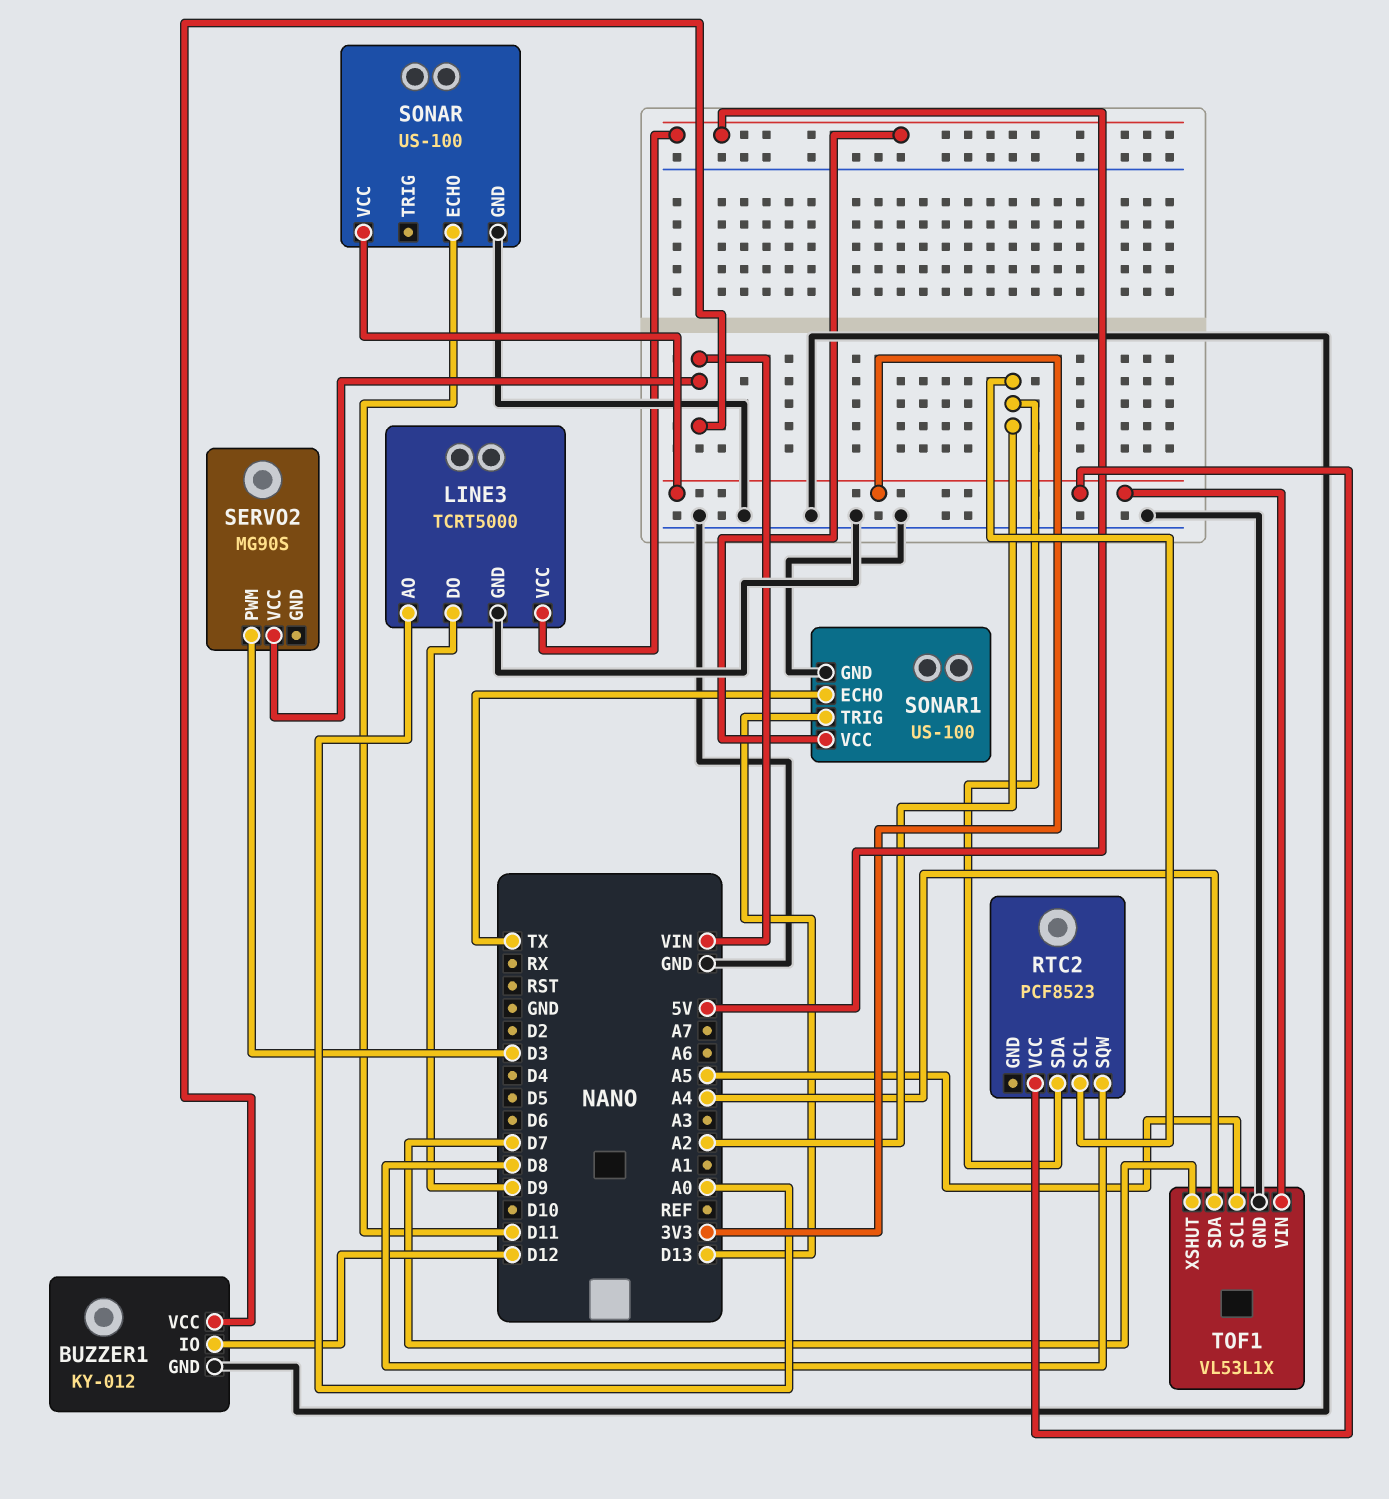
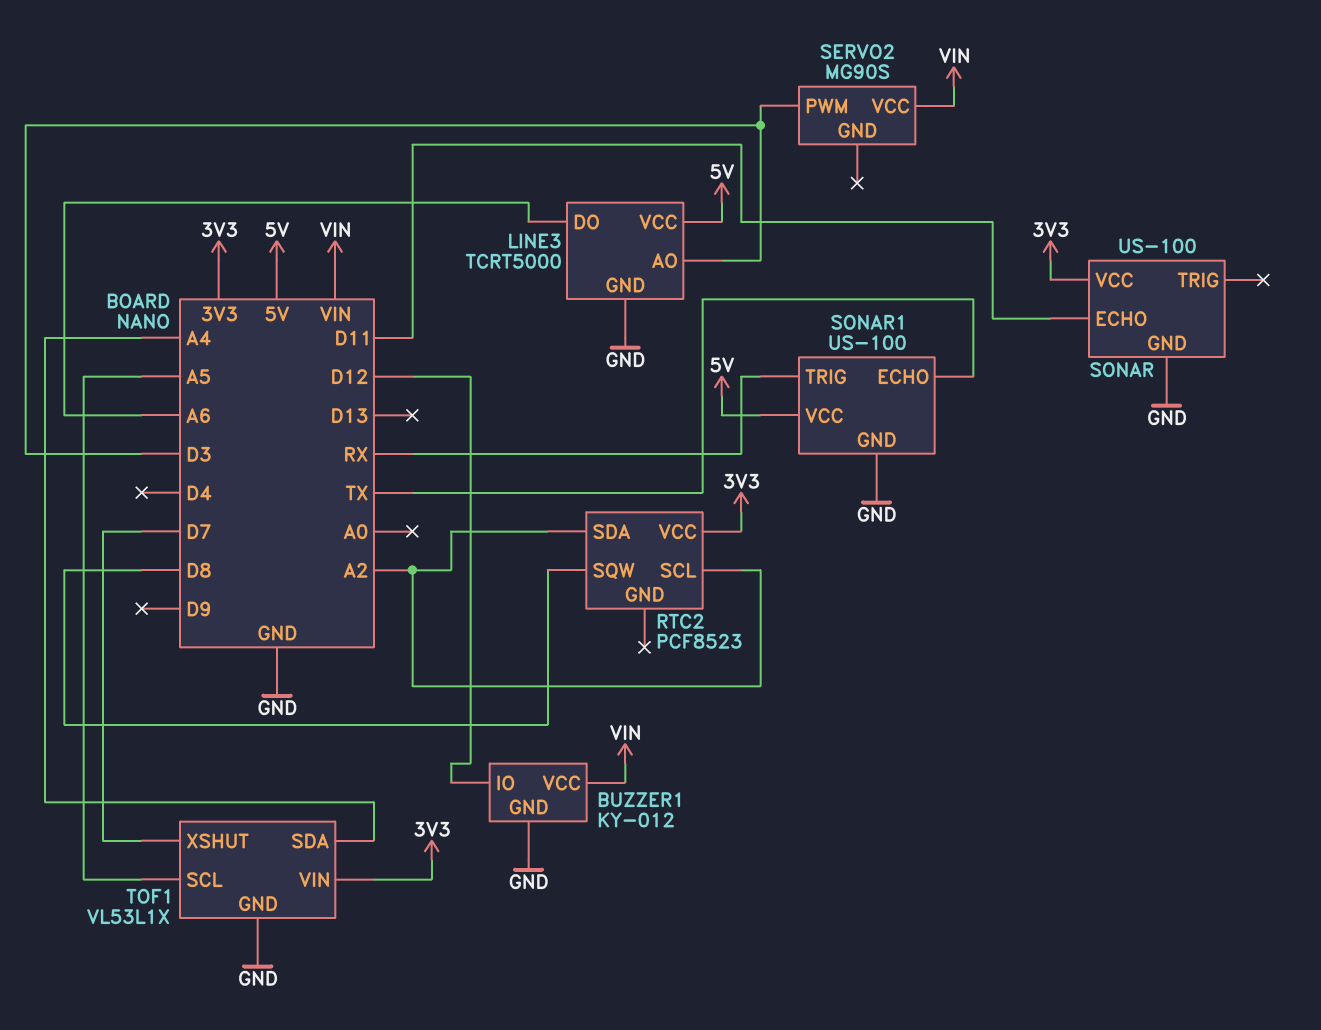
LINE3 pin AO: A0 -> D3
LINE3 pin DO: D9 -> A6
SONAR1 pin TRIG: D13 -> RX

